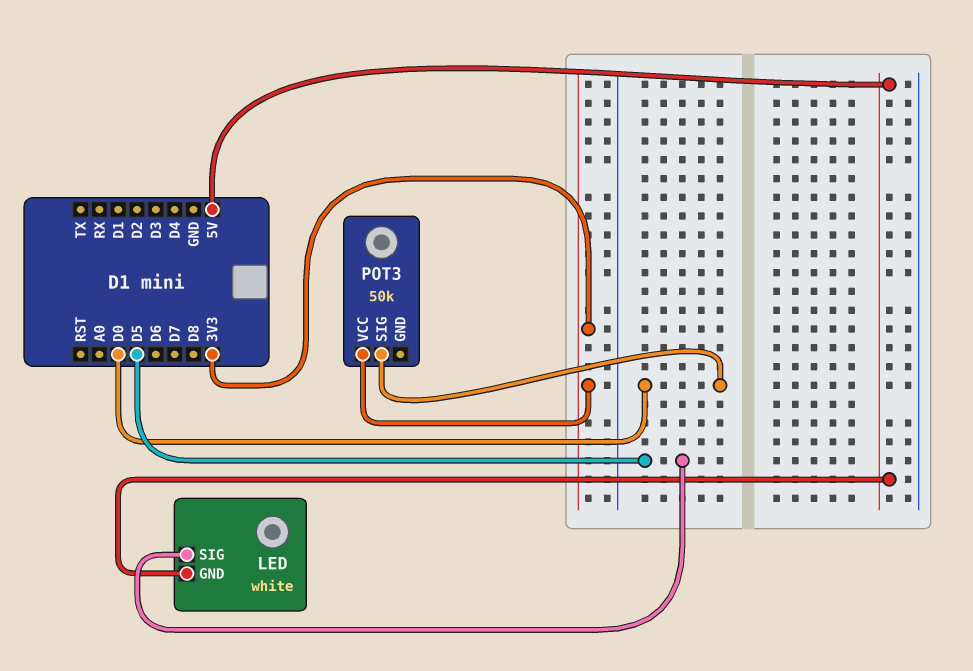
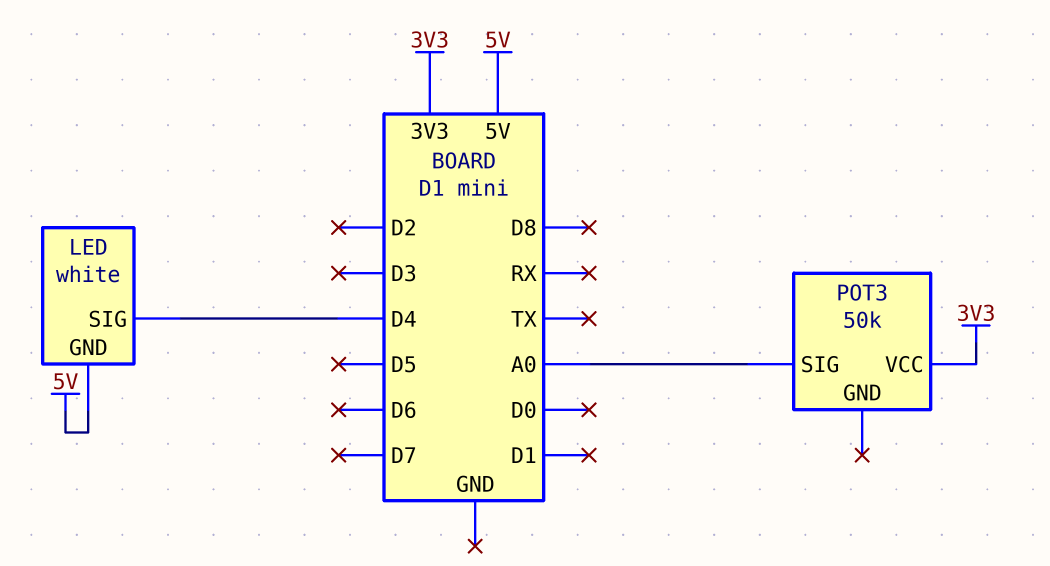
LED pin SIG: D5 -> D4
POT3 pin SIG: D0 -> A0

